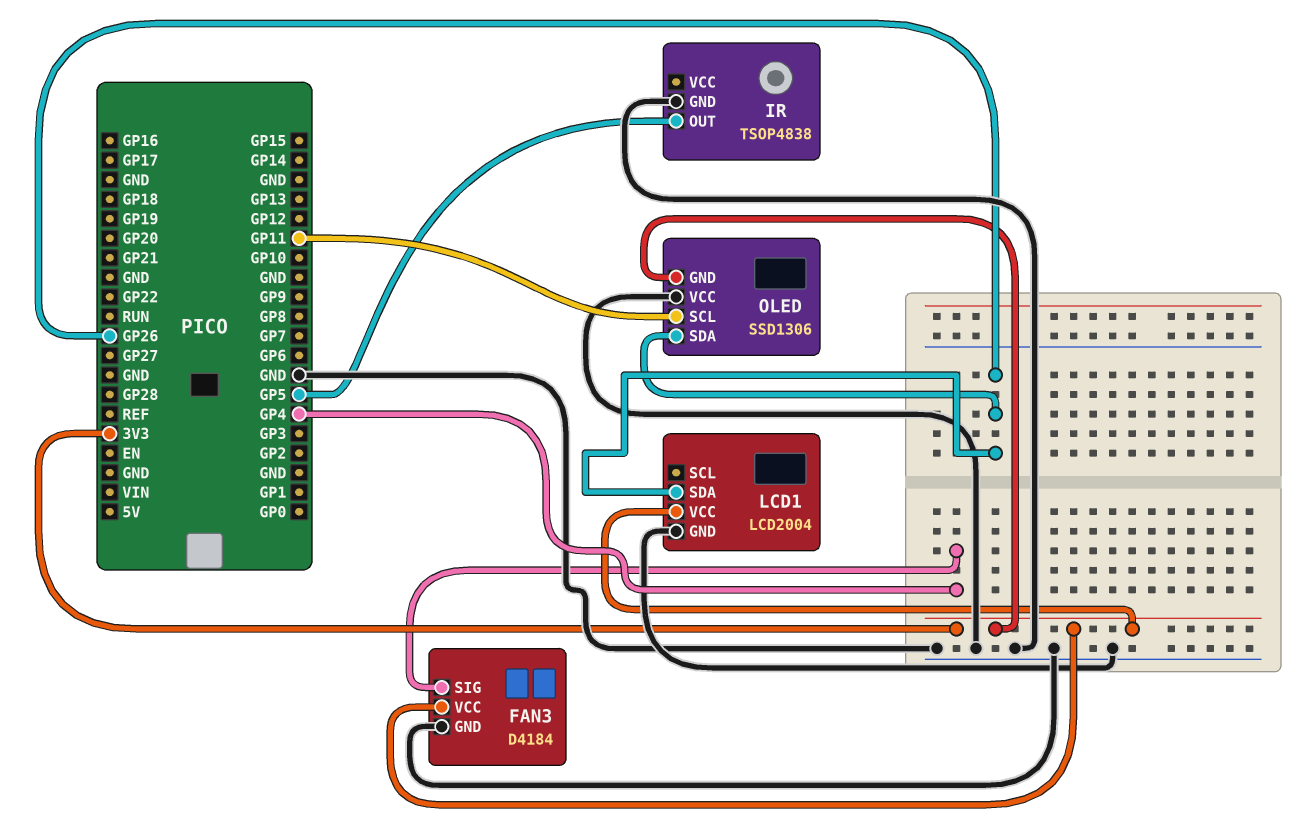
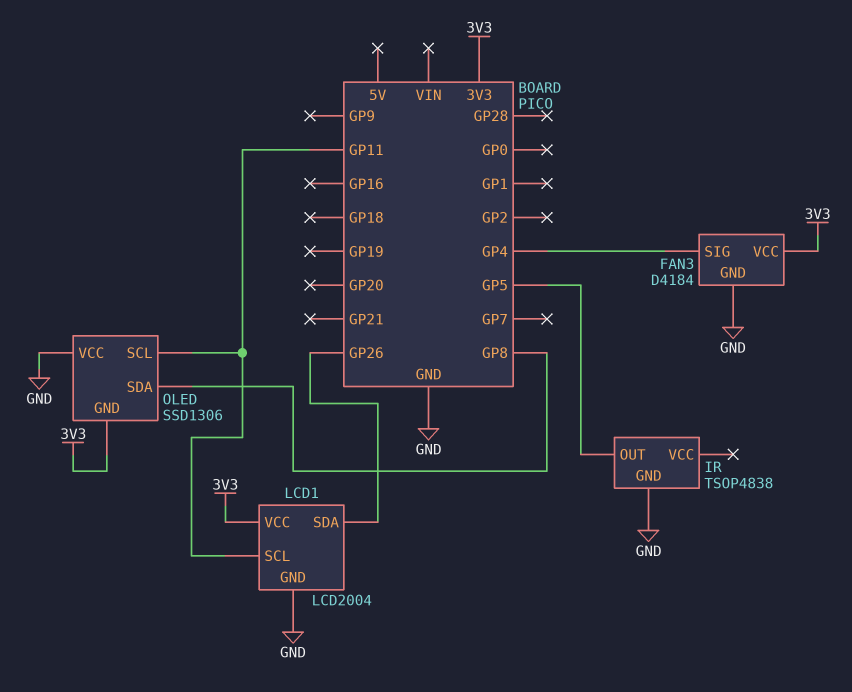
LCD1 pin SCL: none -> GP11
OLED pin SDA: GP26 -> GP8

